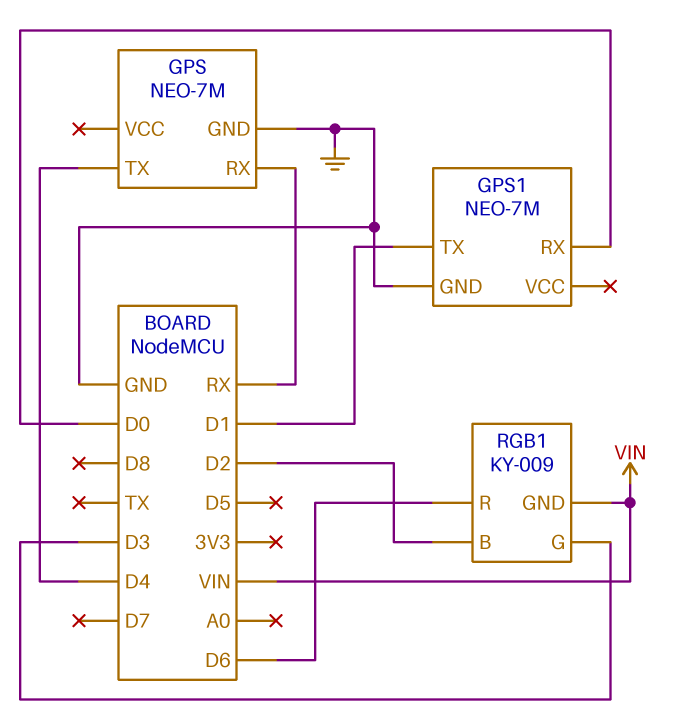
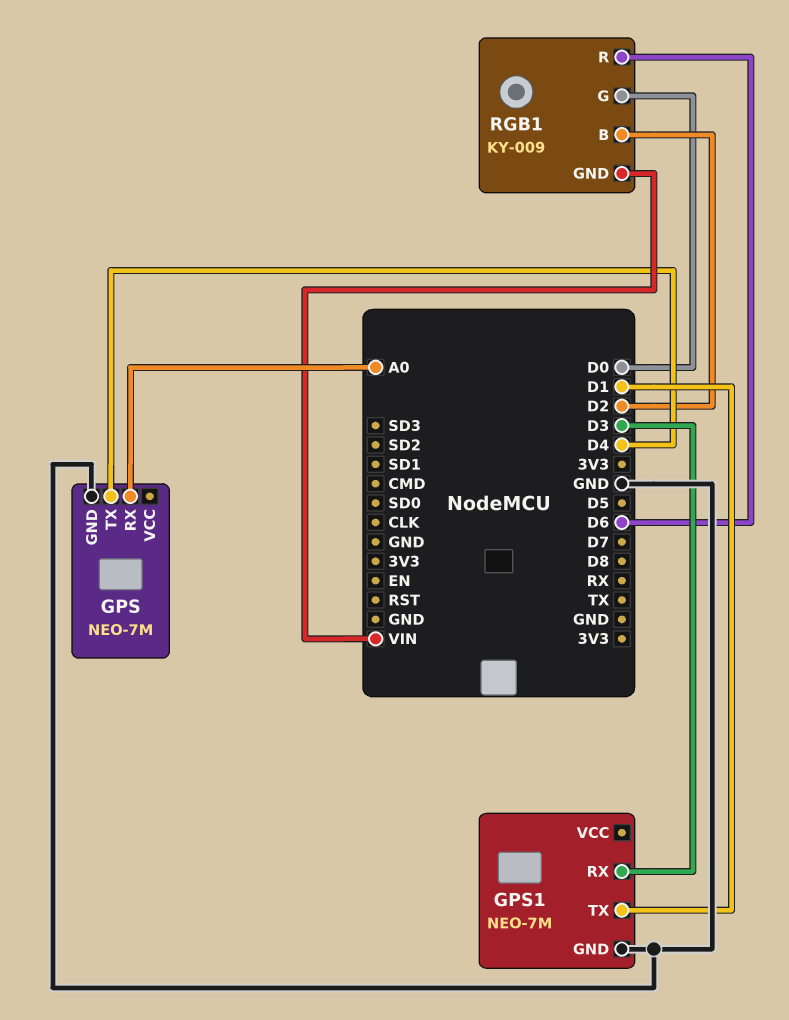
GPS pin RX: RX -> A0
GPS1 pin RX: D0 -> D3
RGB1 pin G: D3 -> D0

